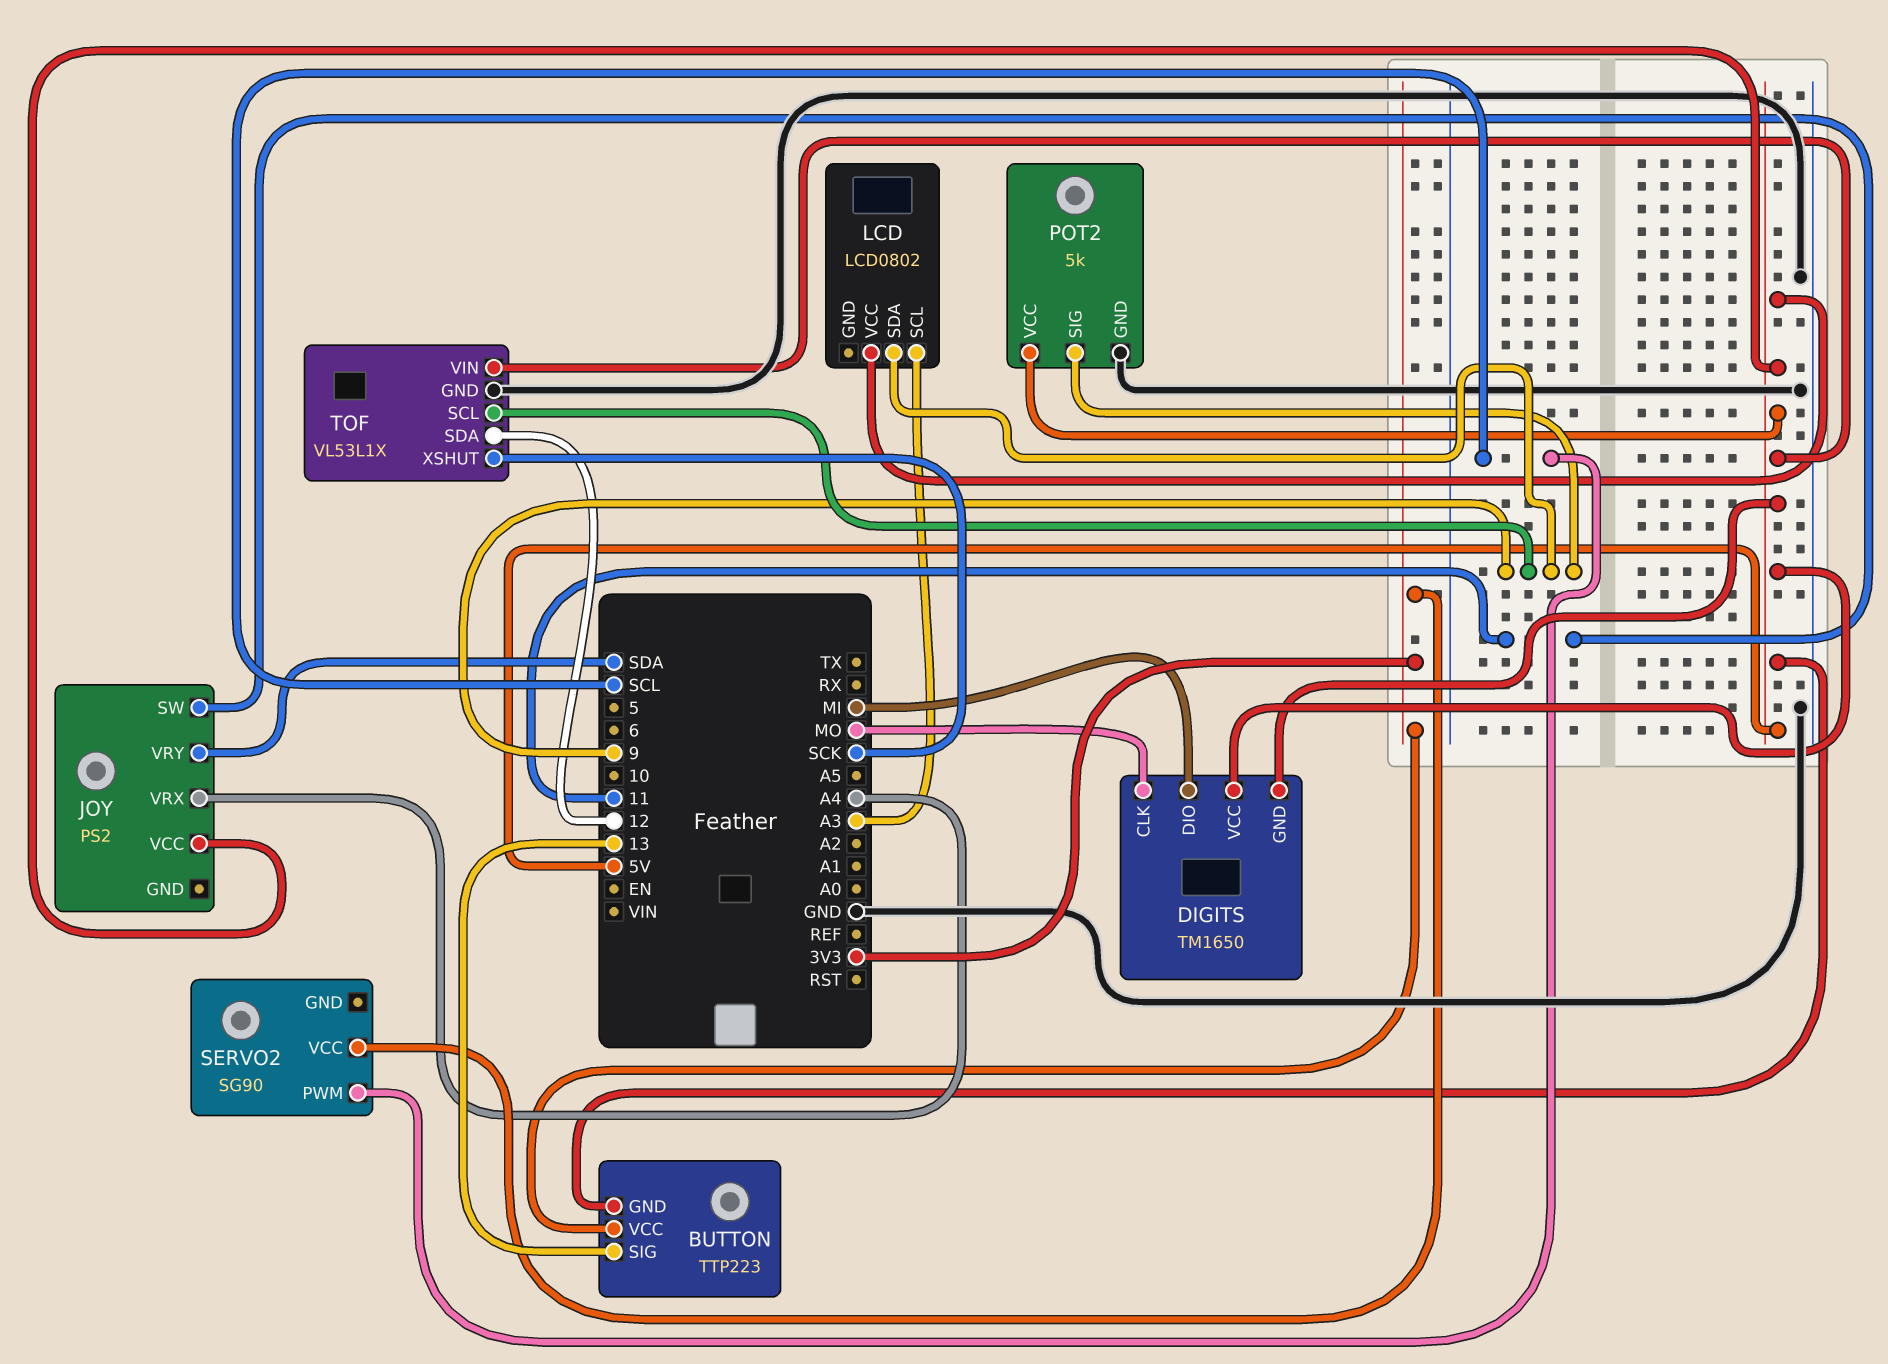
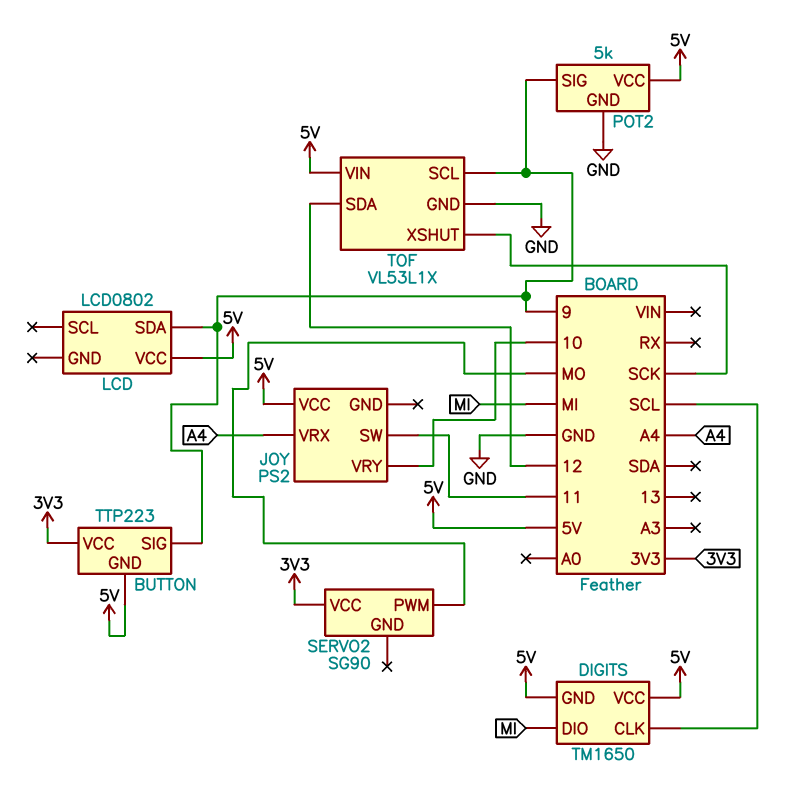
BUTTON pin SIG: 13 -> 9
DIGITS pin CLK: MO -> SCL
JOY pin VRY: SDA -> 10
LCD pin SCL: A3 -> none
SERVO2 pin PWM: SCL -> MO

